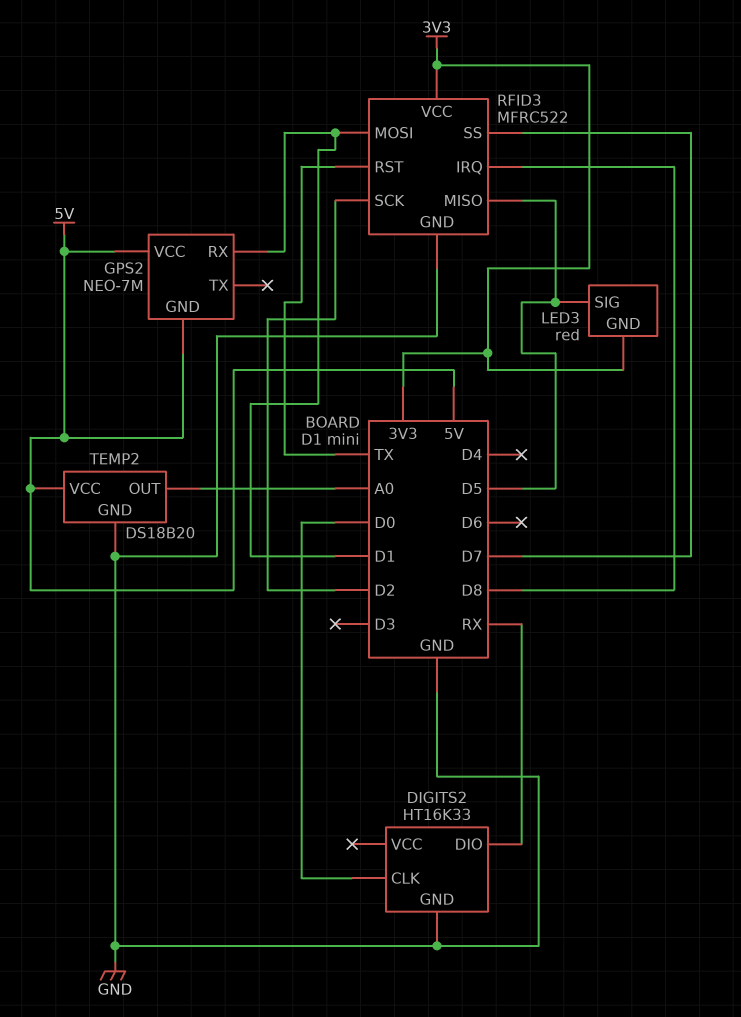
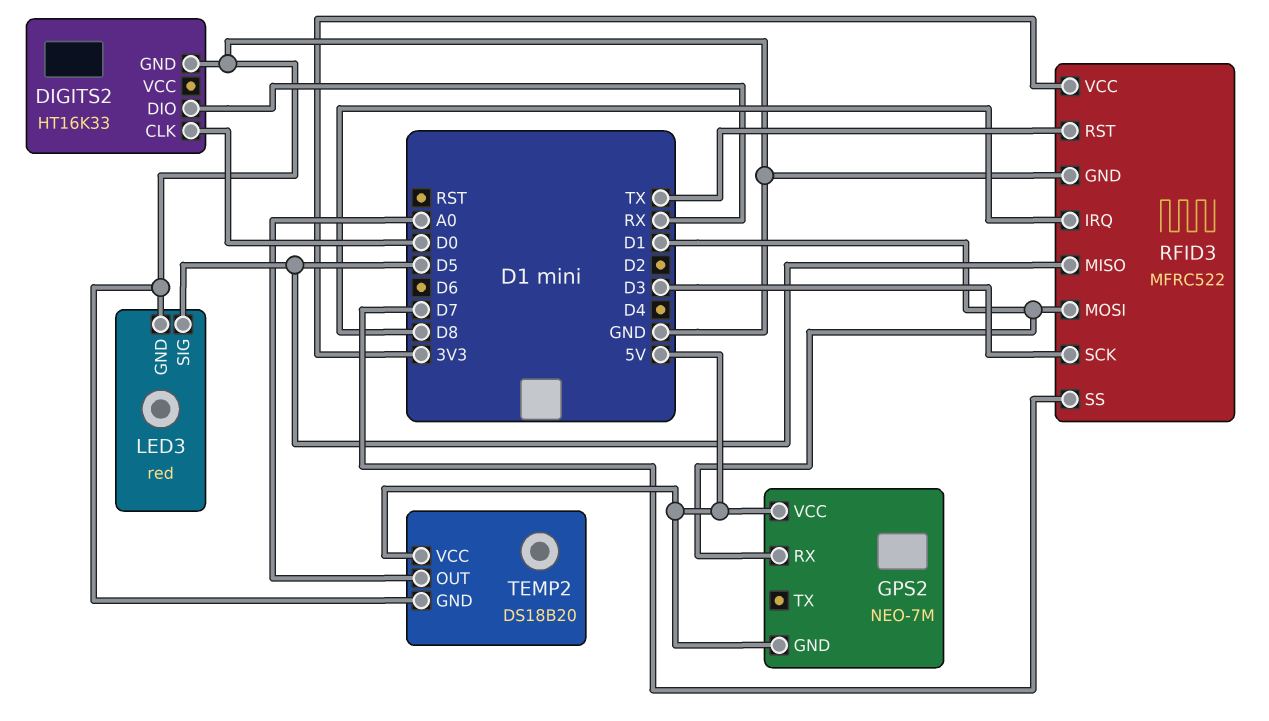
LED3 pin GND: 3V3 -> GND
RFID3 pin SCK: D2 -> D3

